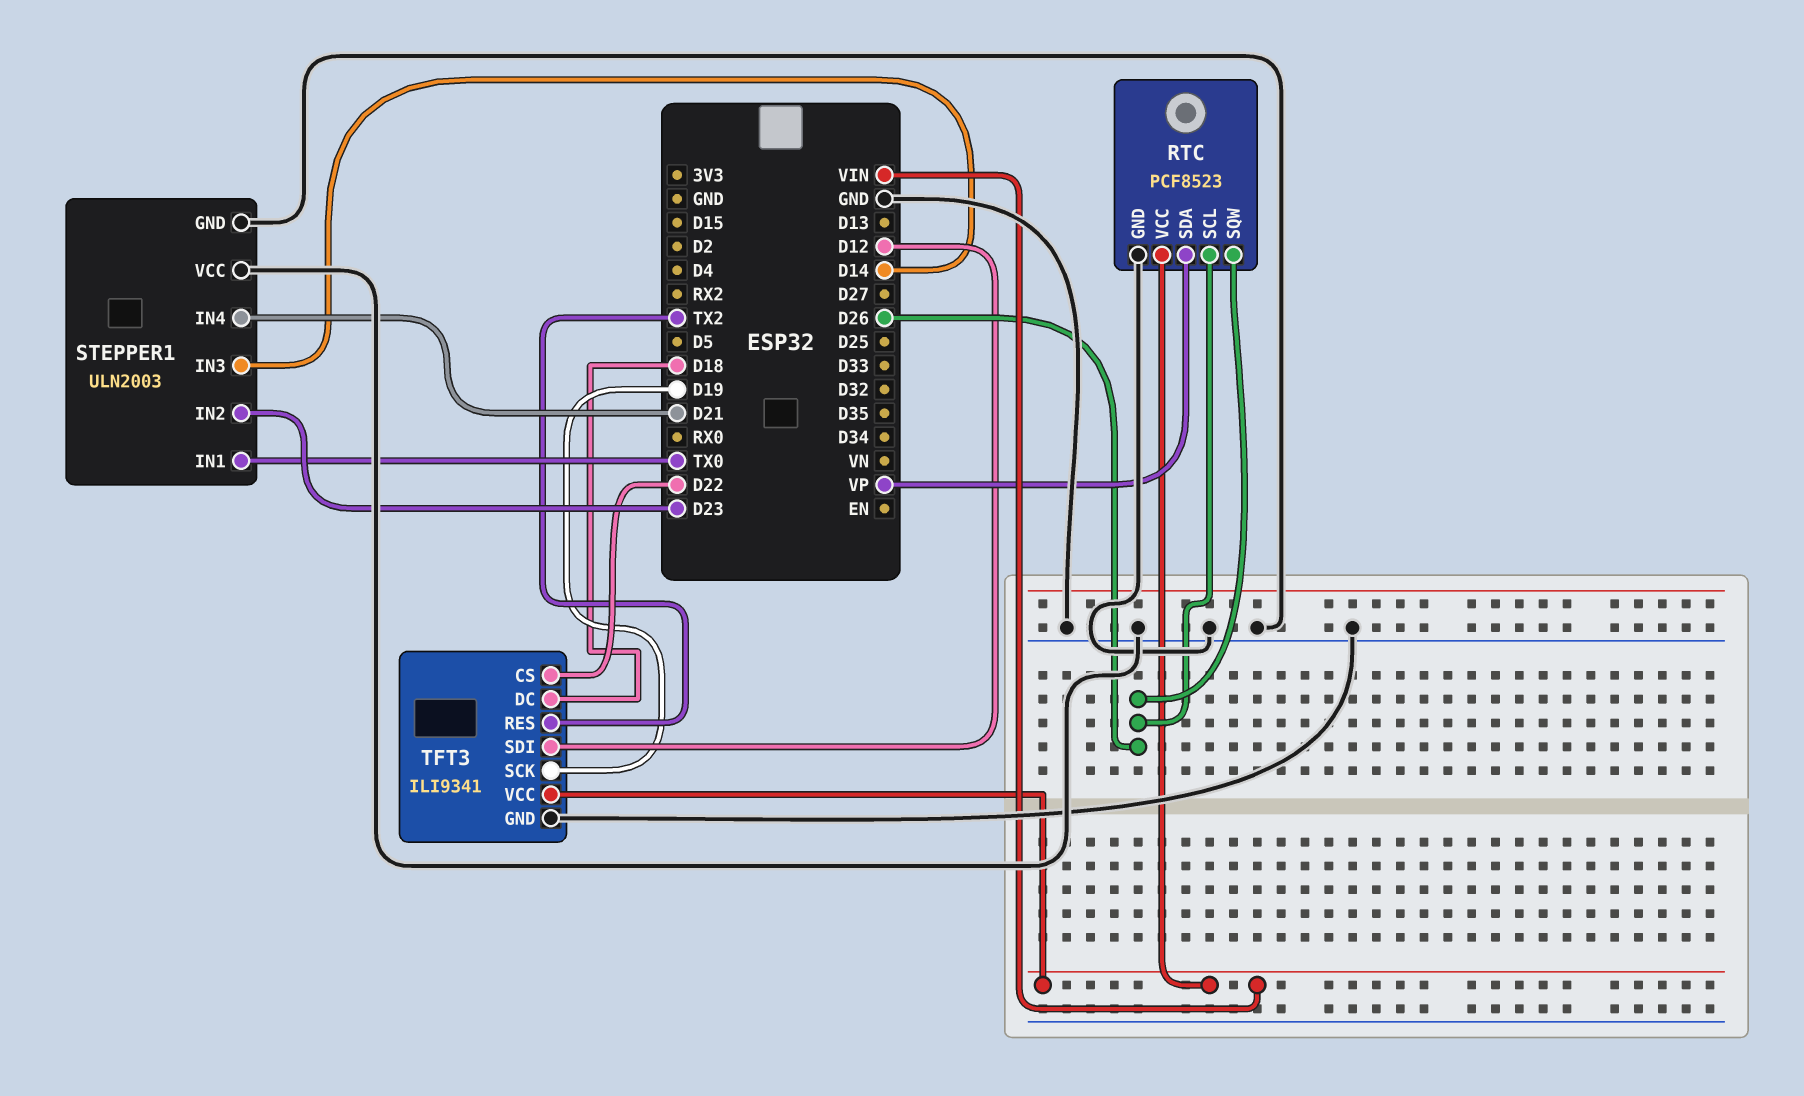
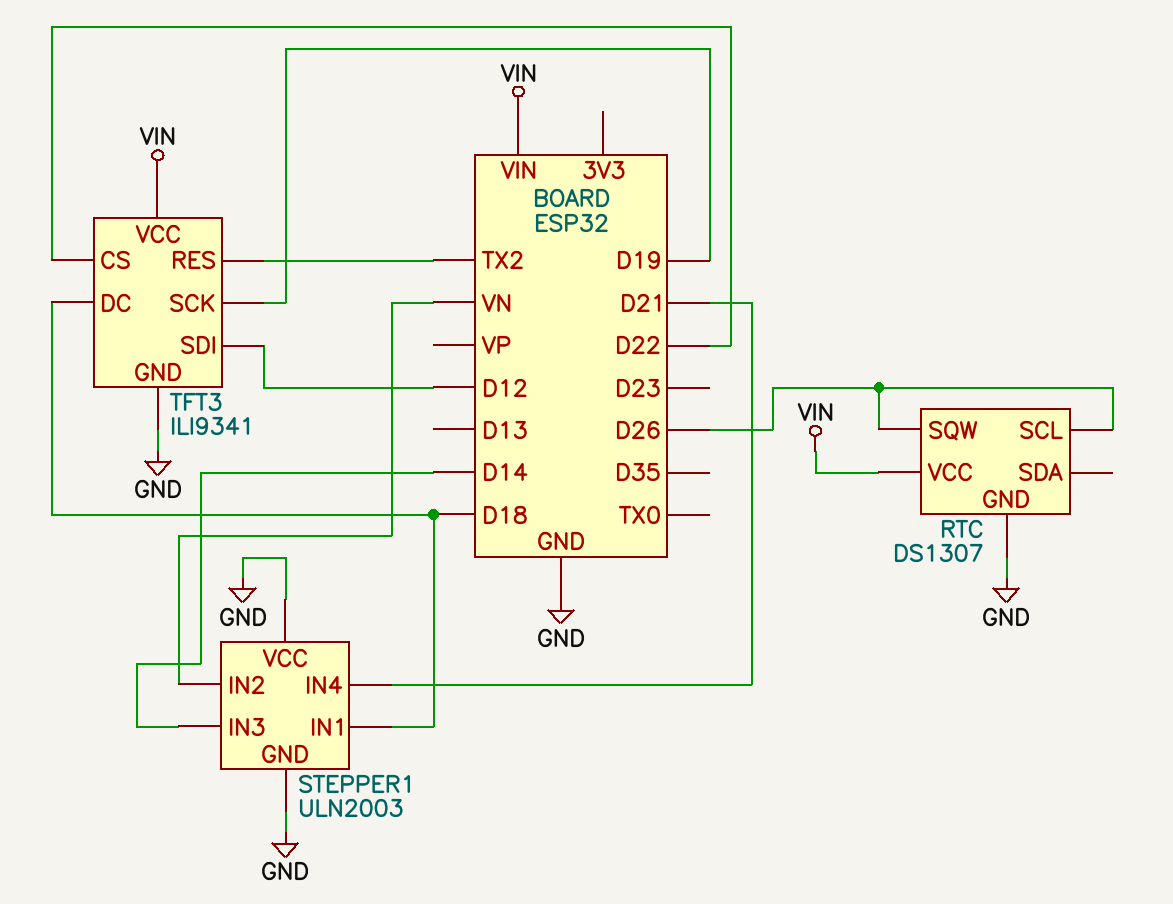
RTC: PCF8523 -> DS1307
RTC pin SDA: VP -> none
STEPPER1 pin IN1: TX0 -> D18
STEPPER1 pin IN2: D23 -> VN

